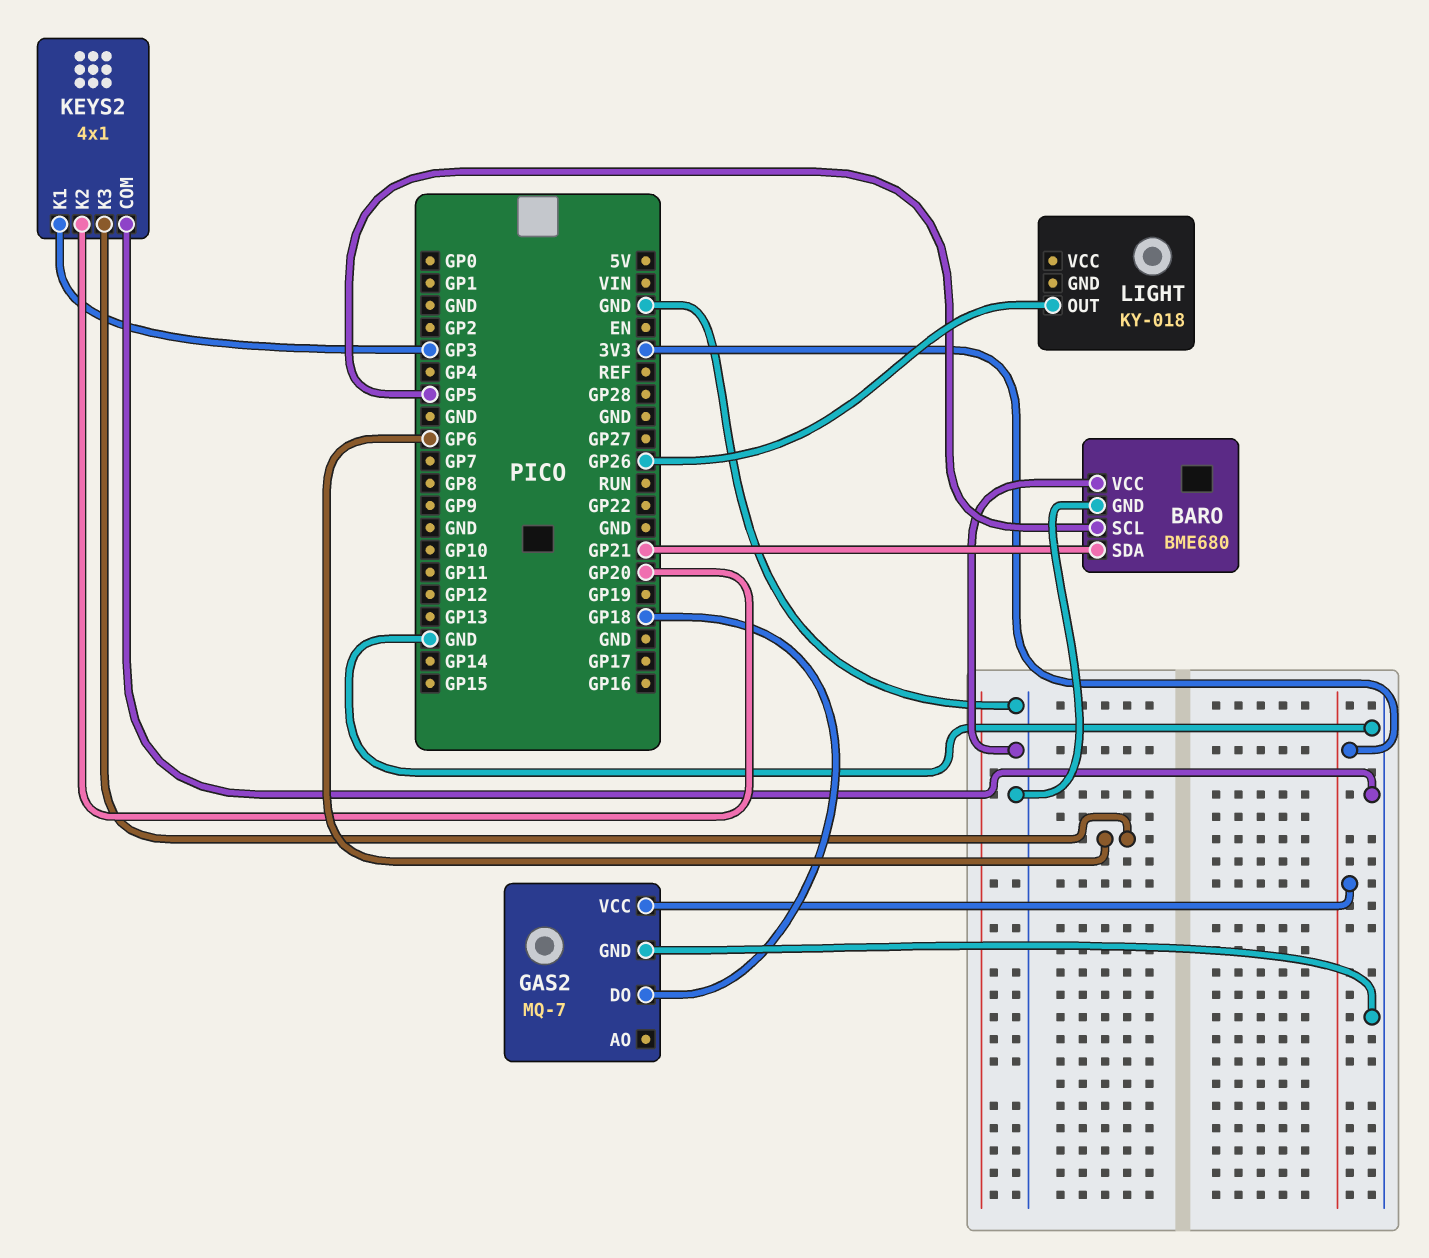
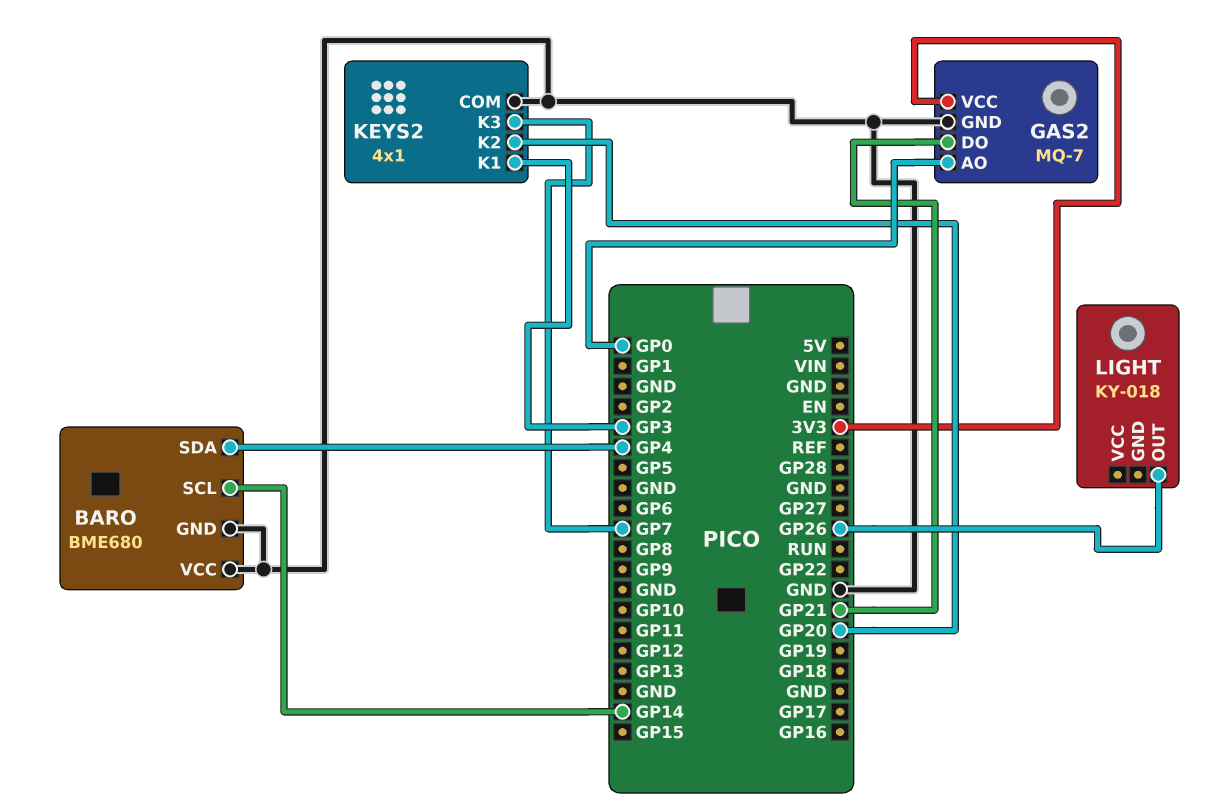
BARO pin SCL: GP5 -> GP14
BARO pin SDA: GP21 -> GP4
GAS2 pin AO: none -> GP0
GAS2 pin DO: GP18 -> GP21
KEYS2 pin K3: GP6 -> GP7

